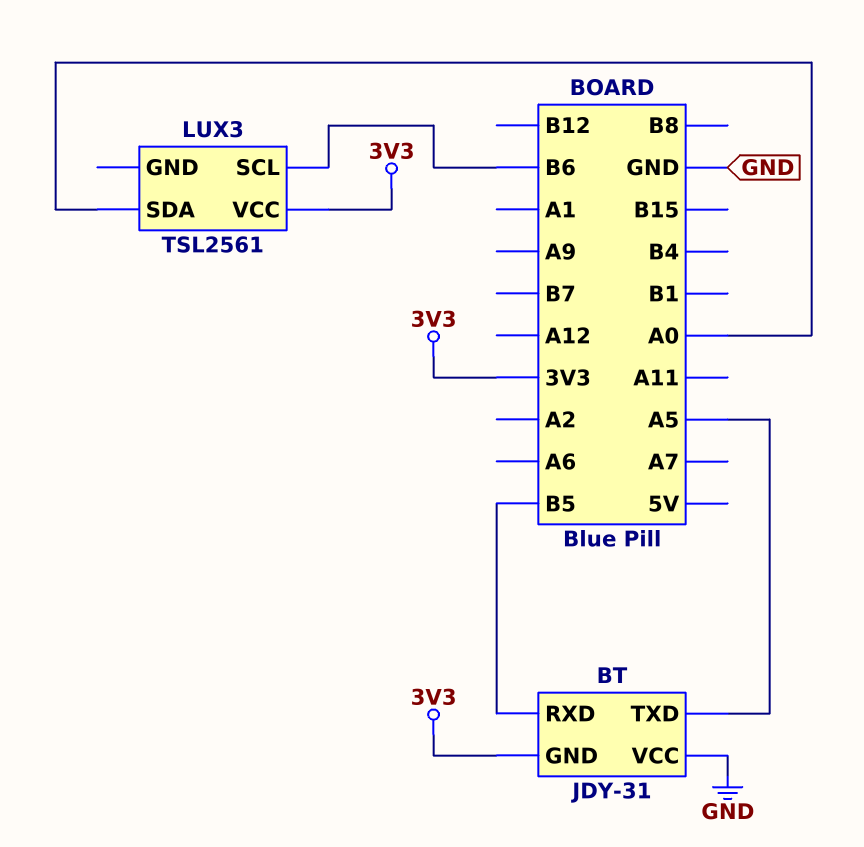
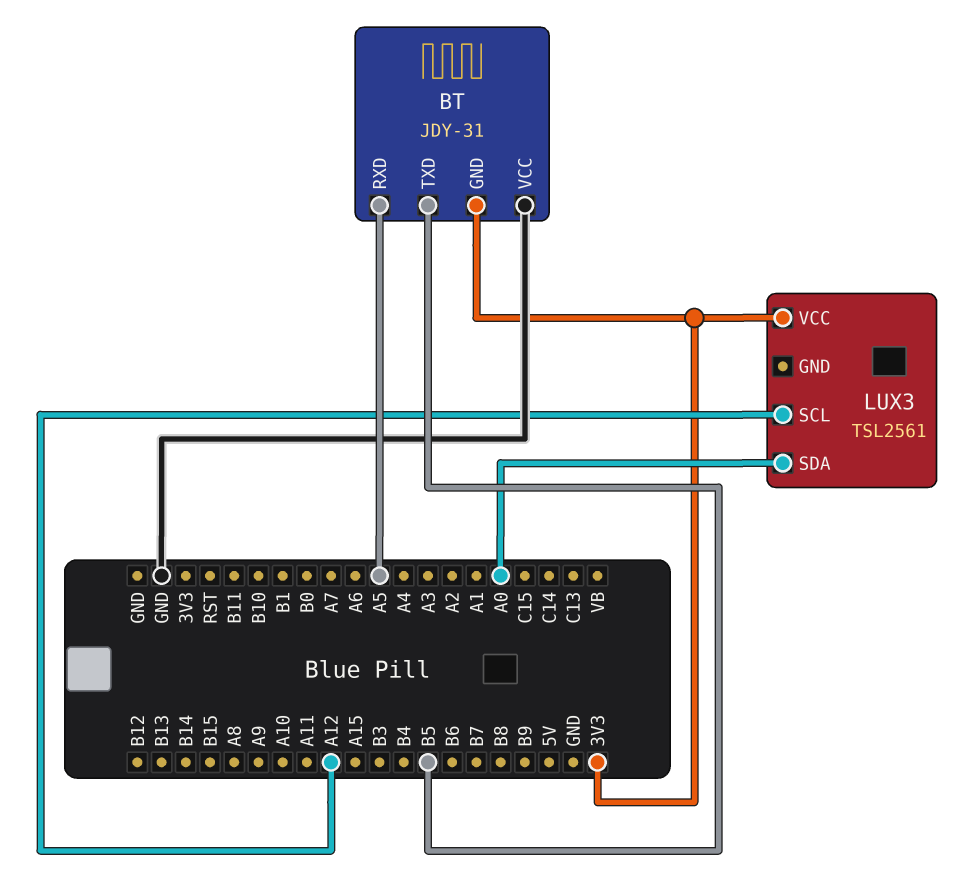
BT pin RXD: B5 -> A5
BT pin TXD: A5 -> B5
LUX3 pin SCL: B6 -> A12

